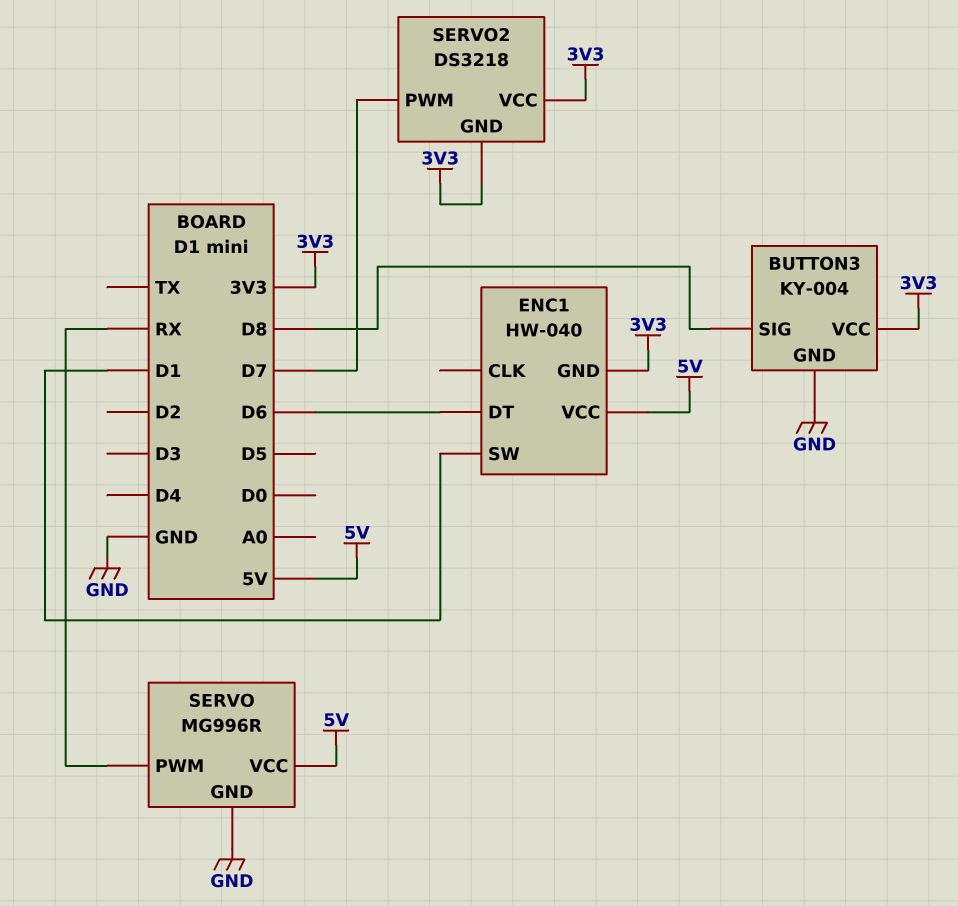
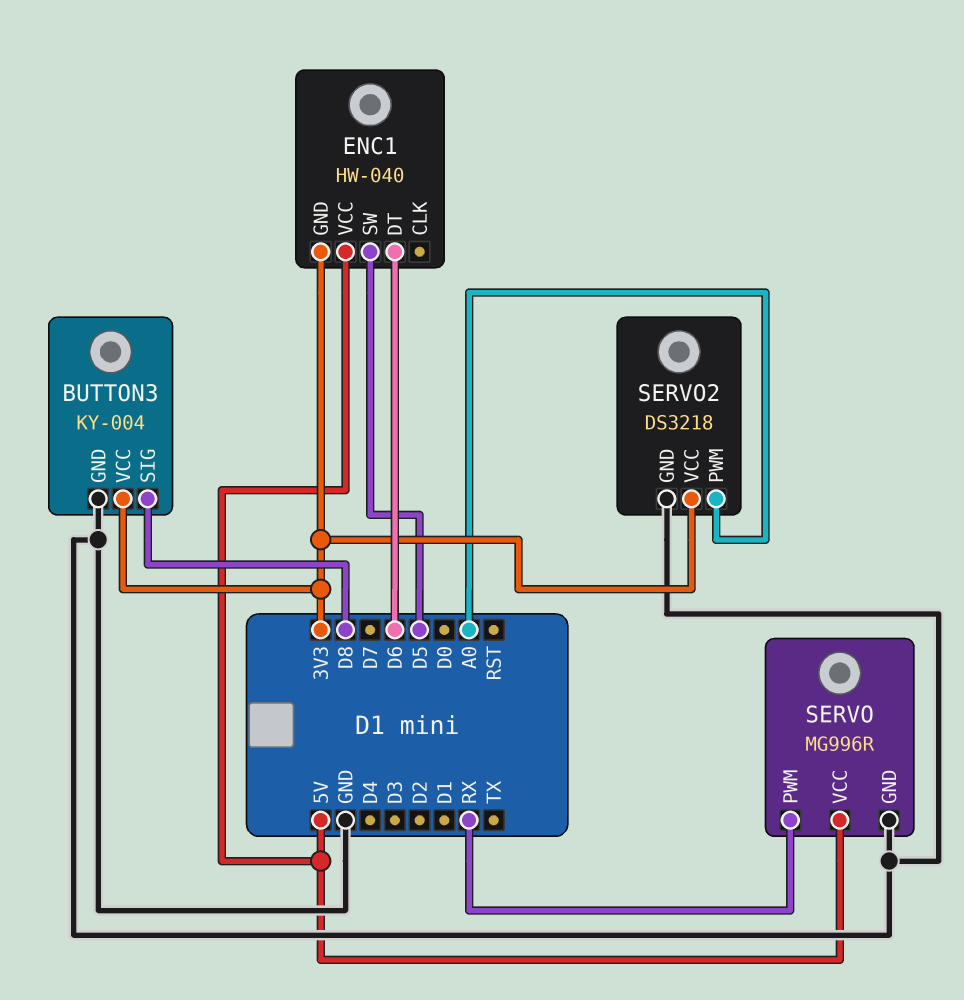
ENC1 pin SW: D1 -> D5
SERVO2 pin GND: 3V3 -> GND
SERVO2 pin PWM: D7 -> A0

